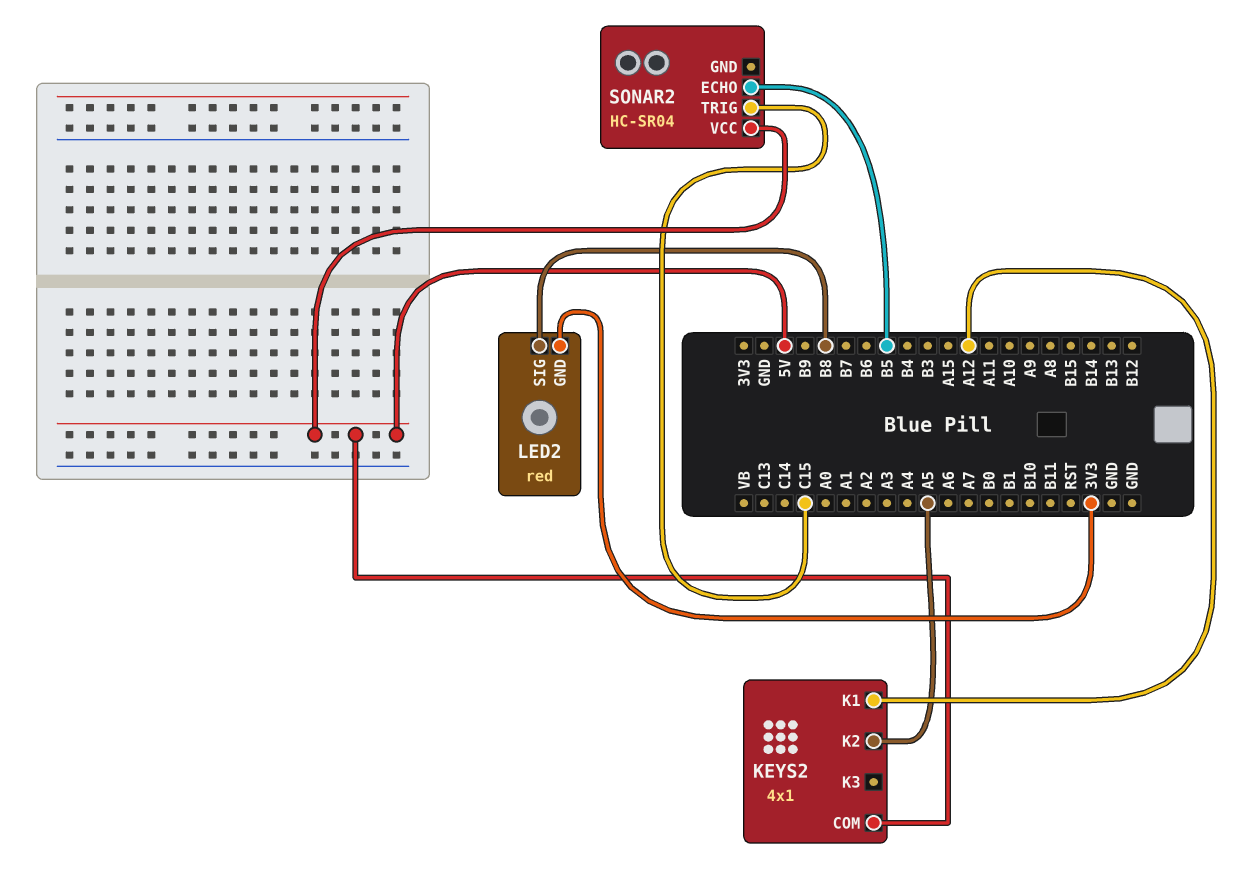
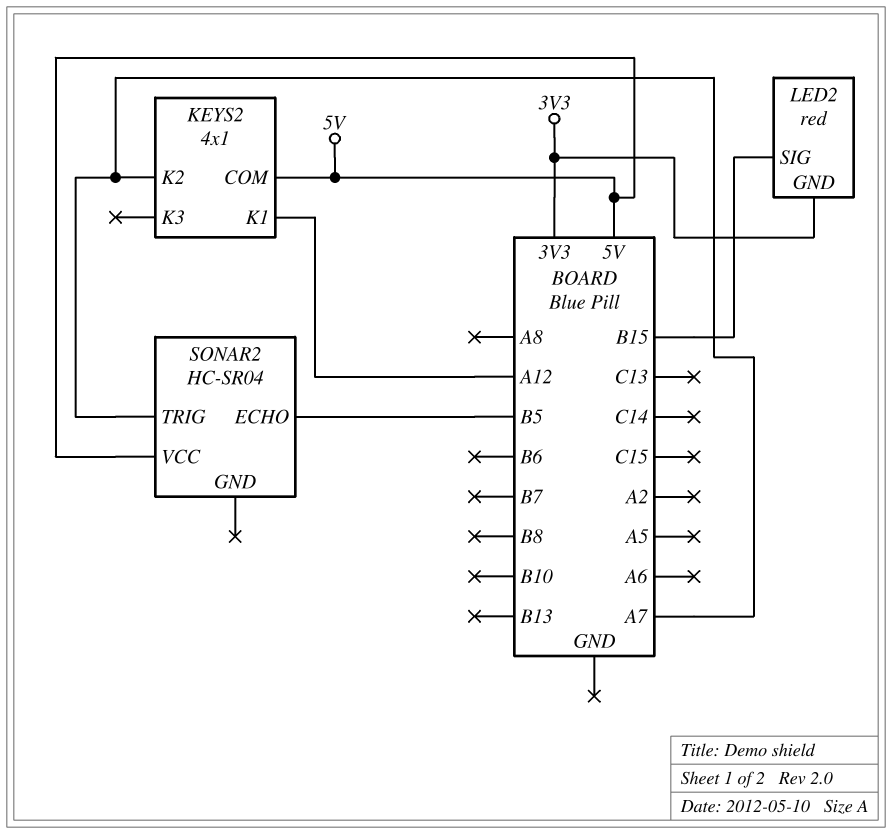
KEYS2 pin K2: A5 -> A7
LED2 pin SIG: B8 -> B15
SONAR2 pin TRIG: C15 -> A7

